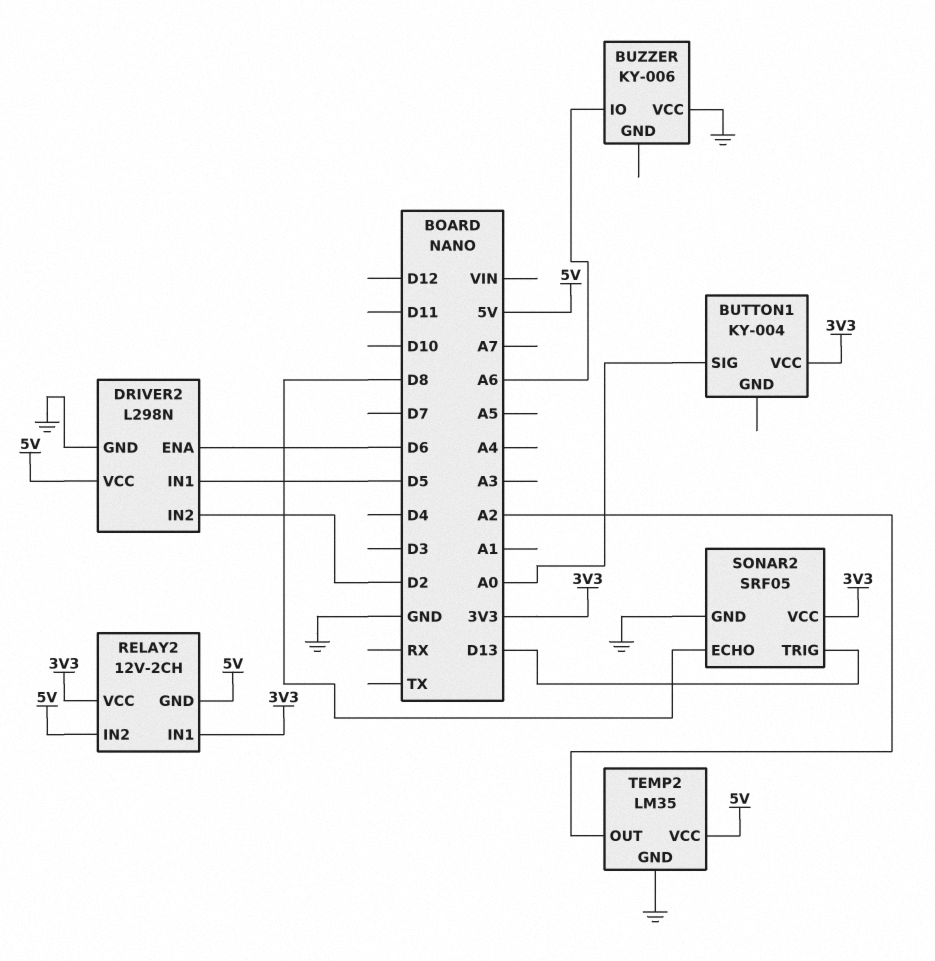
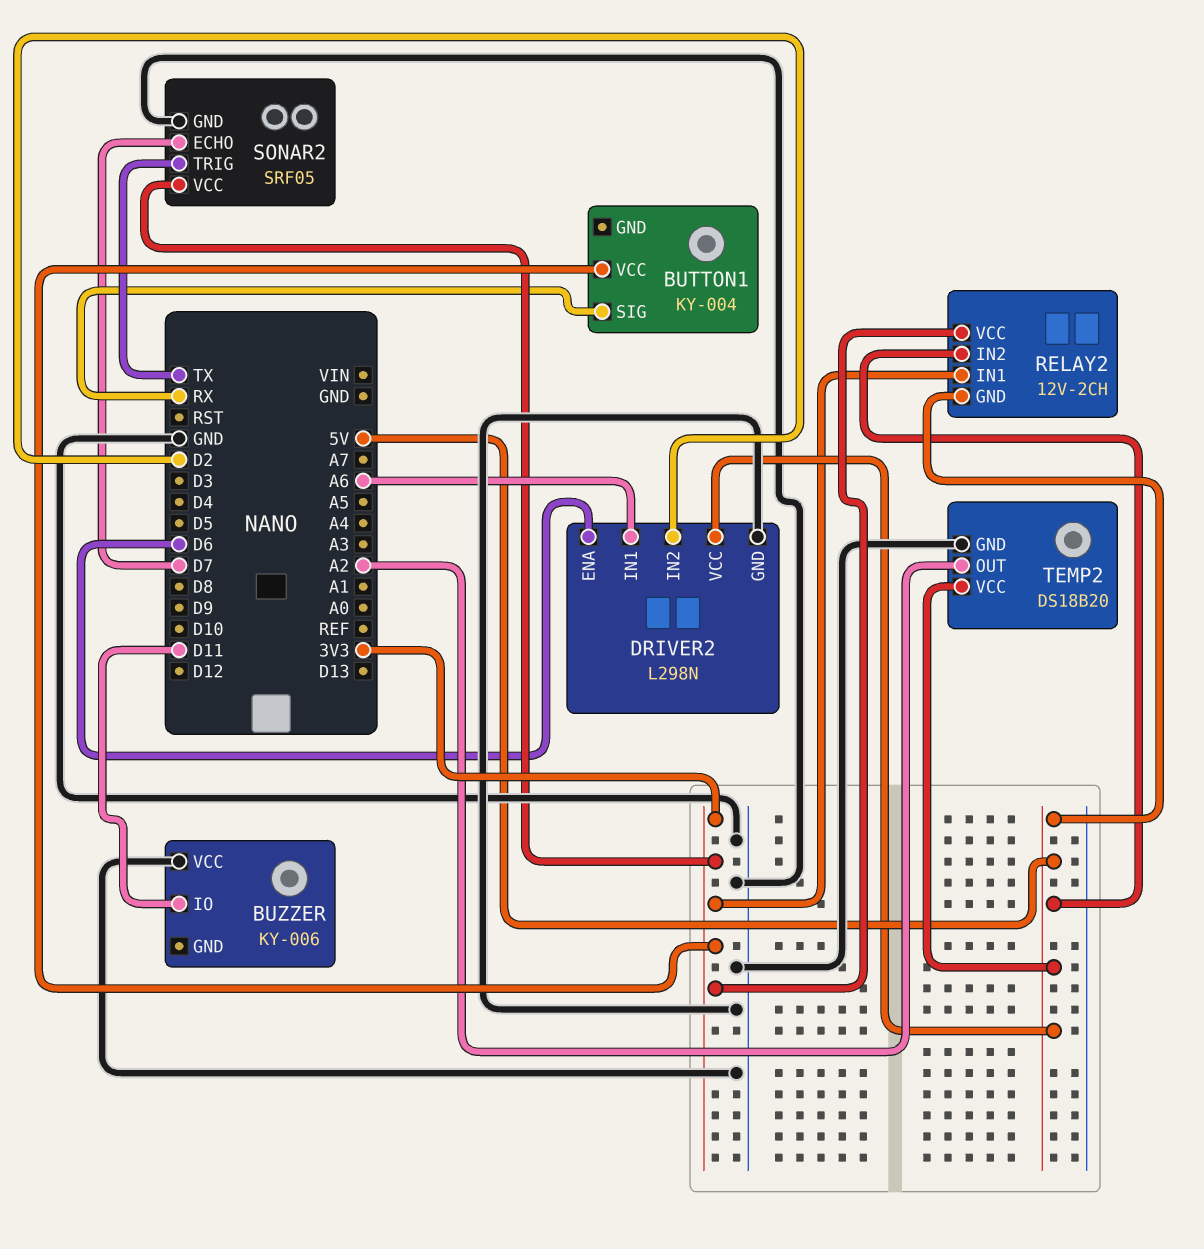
BUTTON1 pin SIG: A0 -> RX
BUZZER pin IO: A6 -> D11
DRIVER2 pin IN1: D5 -> A6
SONAR2 pin ECHO: D8 -> D7
SONAR2 pin TRIG: D13 -> TX
TEMP2: LM35 -> DS18B20

